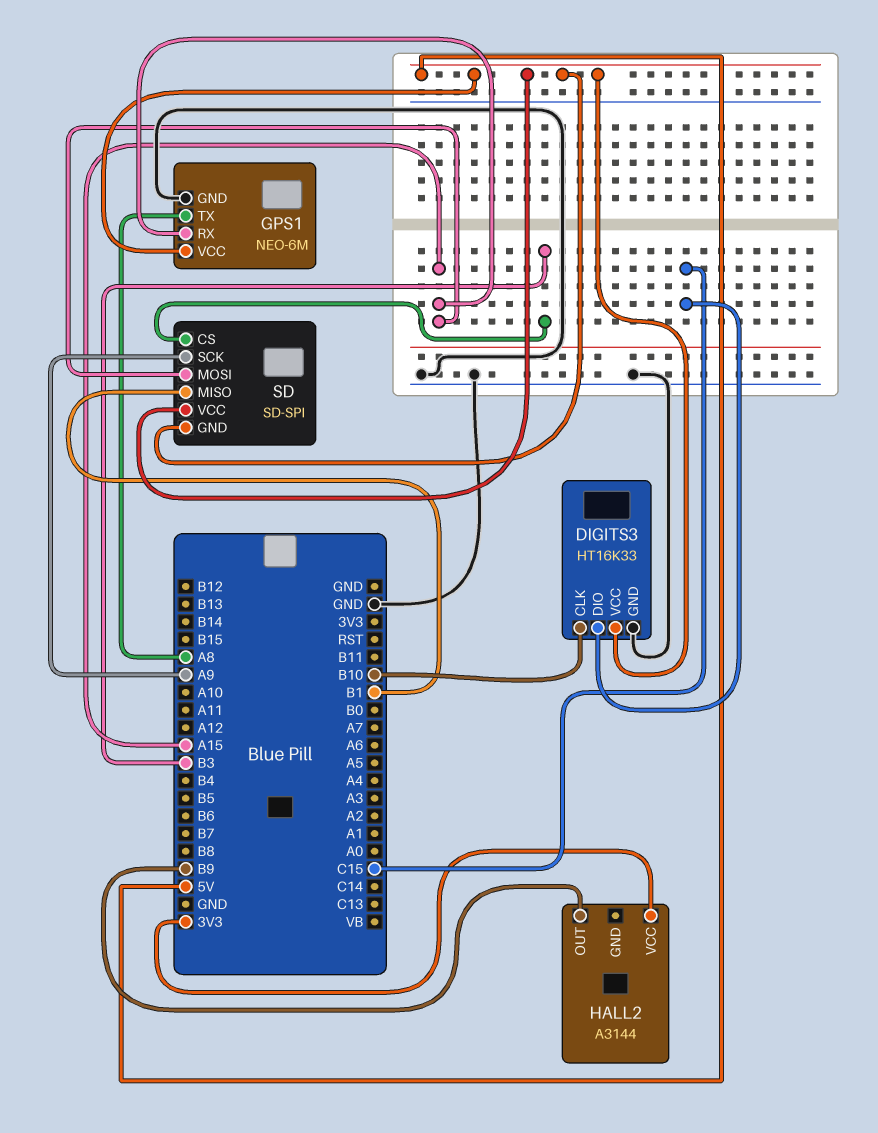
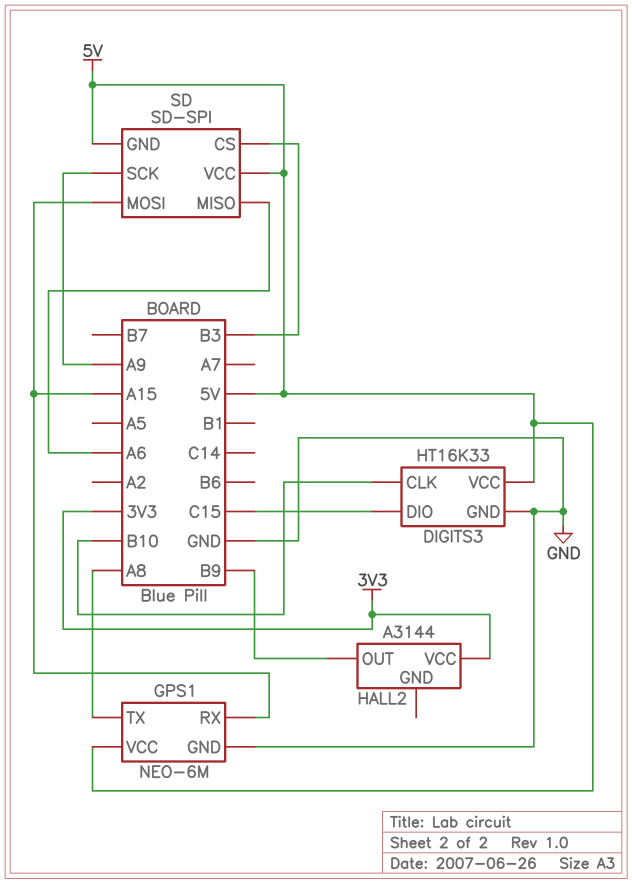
SD pin MISO: B1 -> A6

